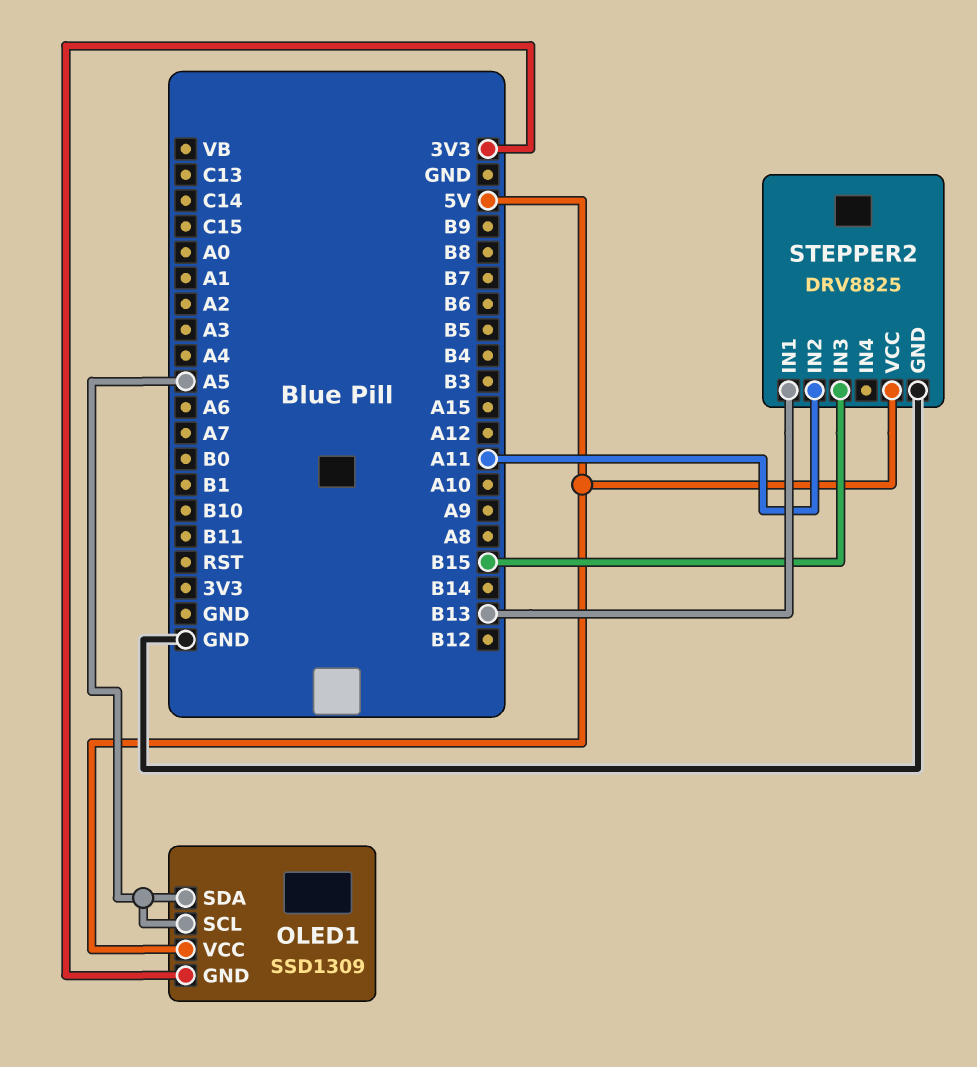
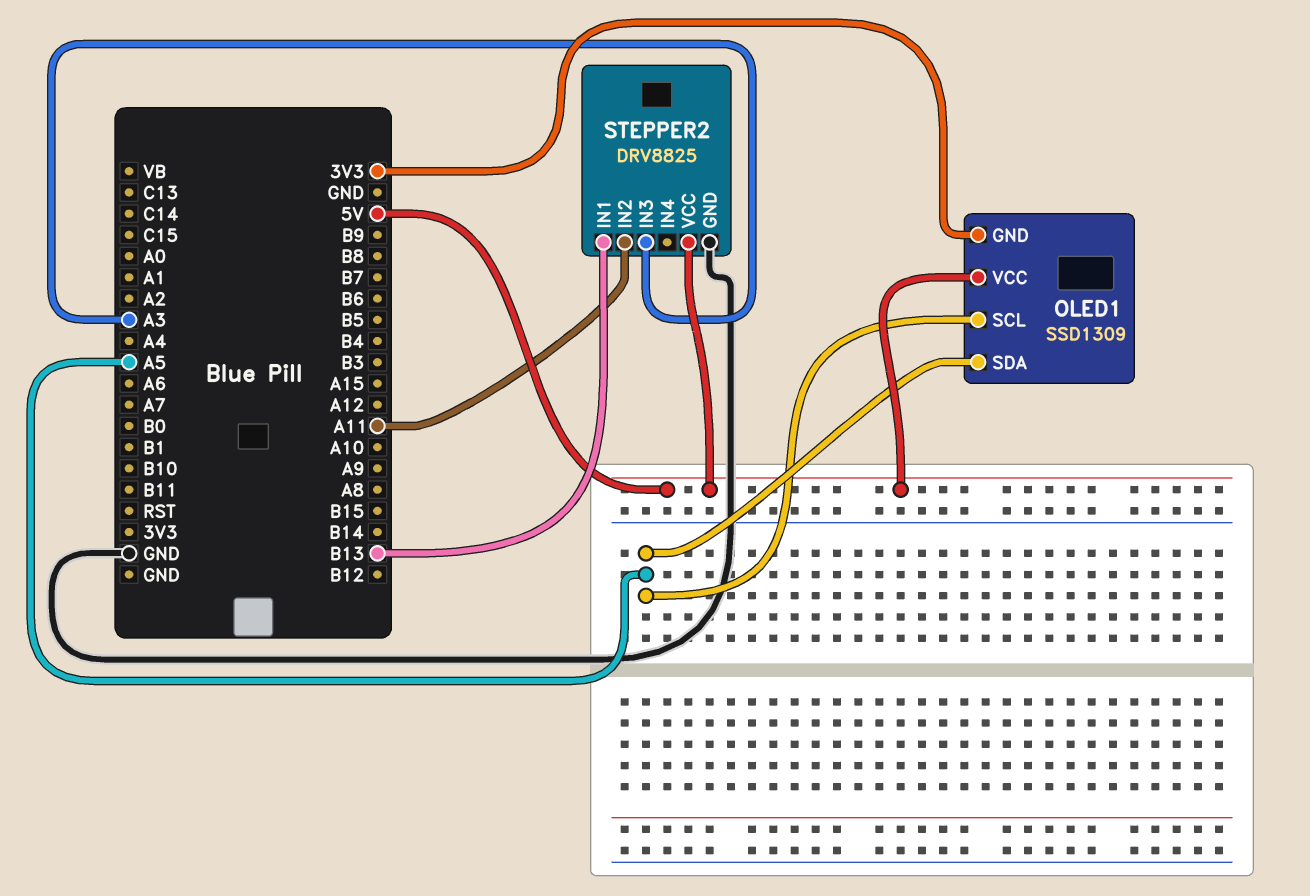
STEPPER2 pin IN3: B15 -> A3

